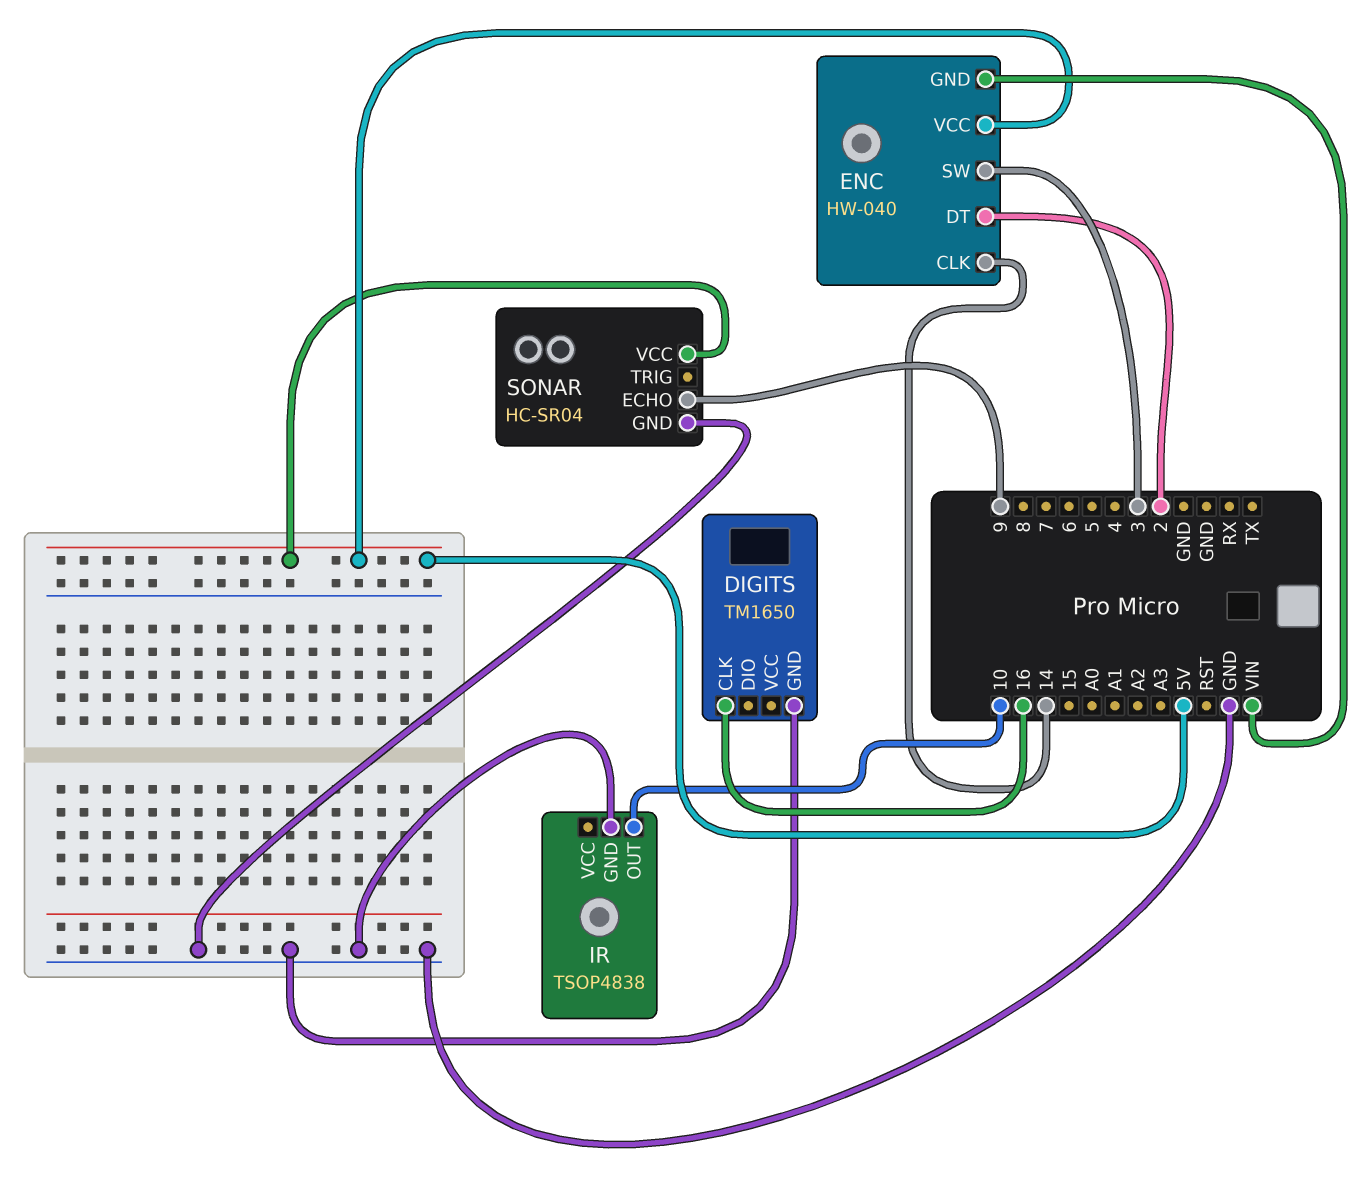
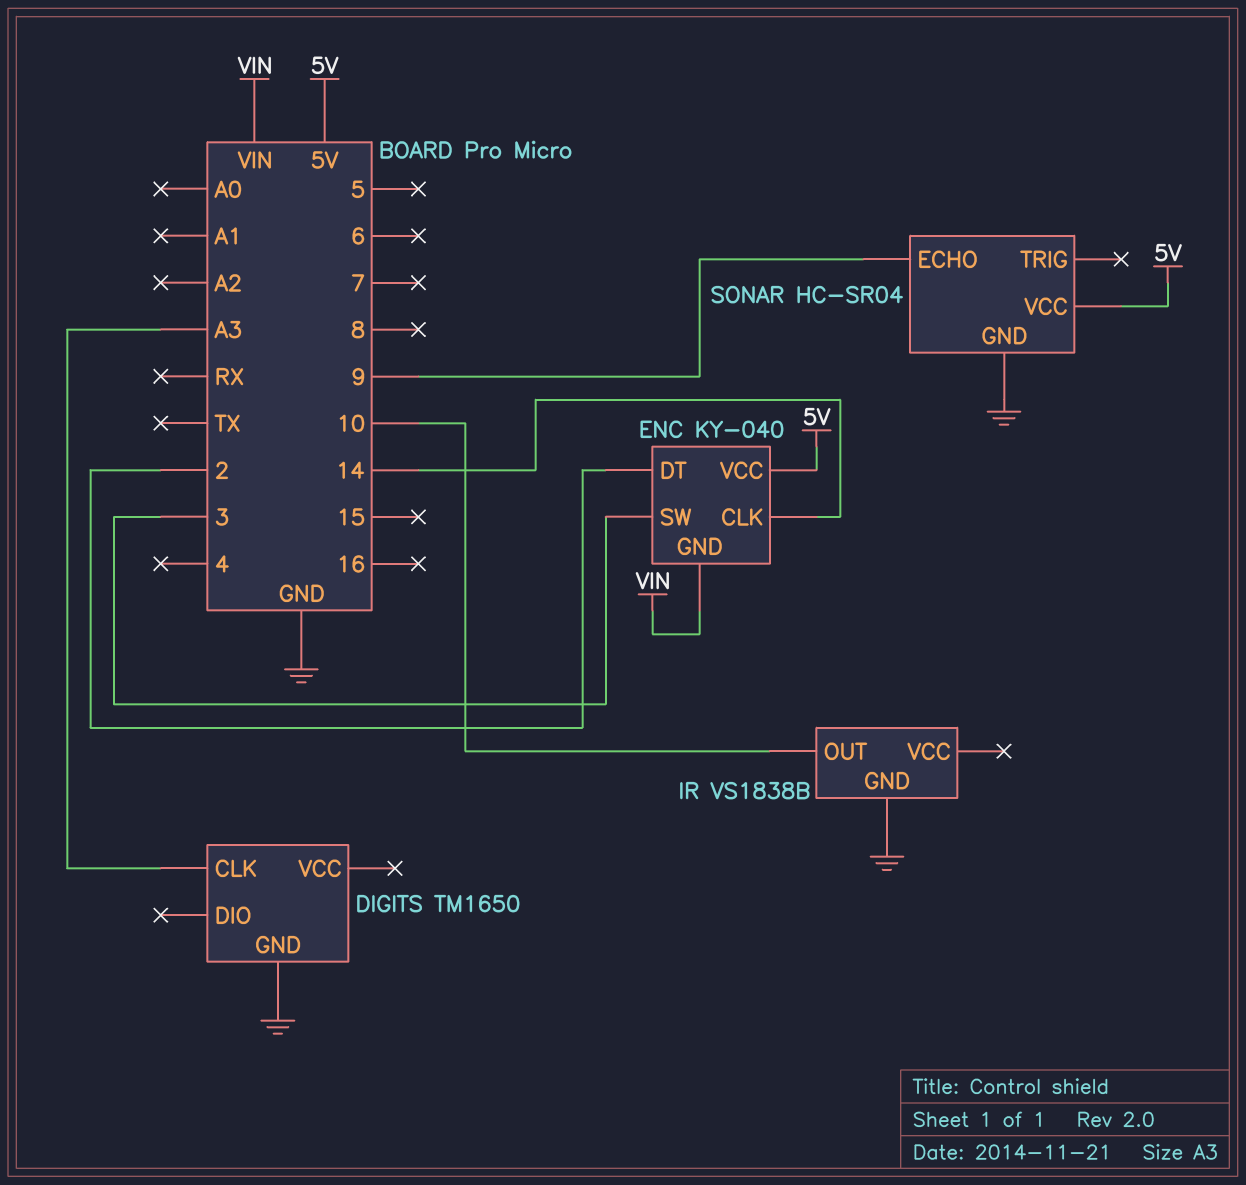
DIGITS pin CLK: 16 -> A3
ENC: HW-040 -> KY-040
IR: TSOP4838 -> VS1838B

